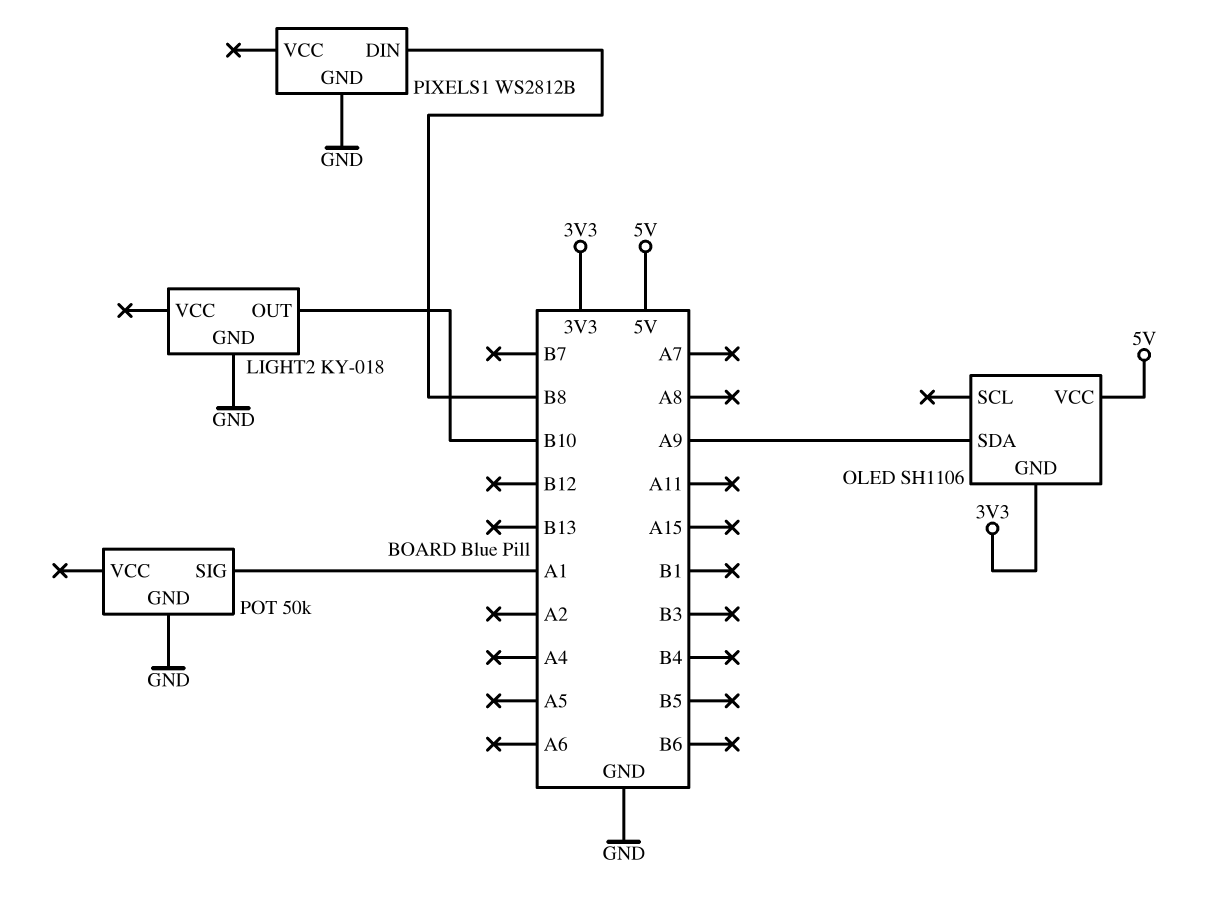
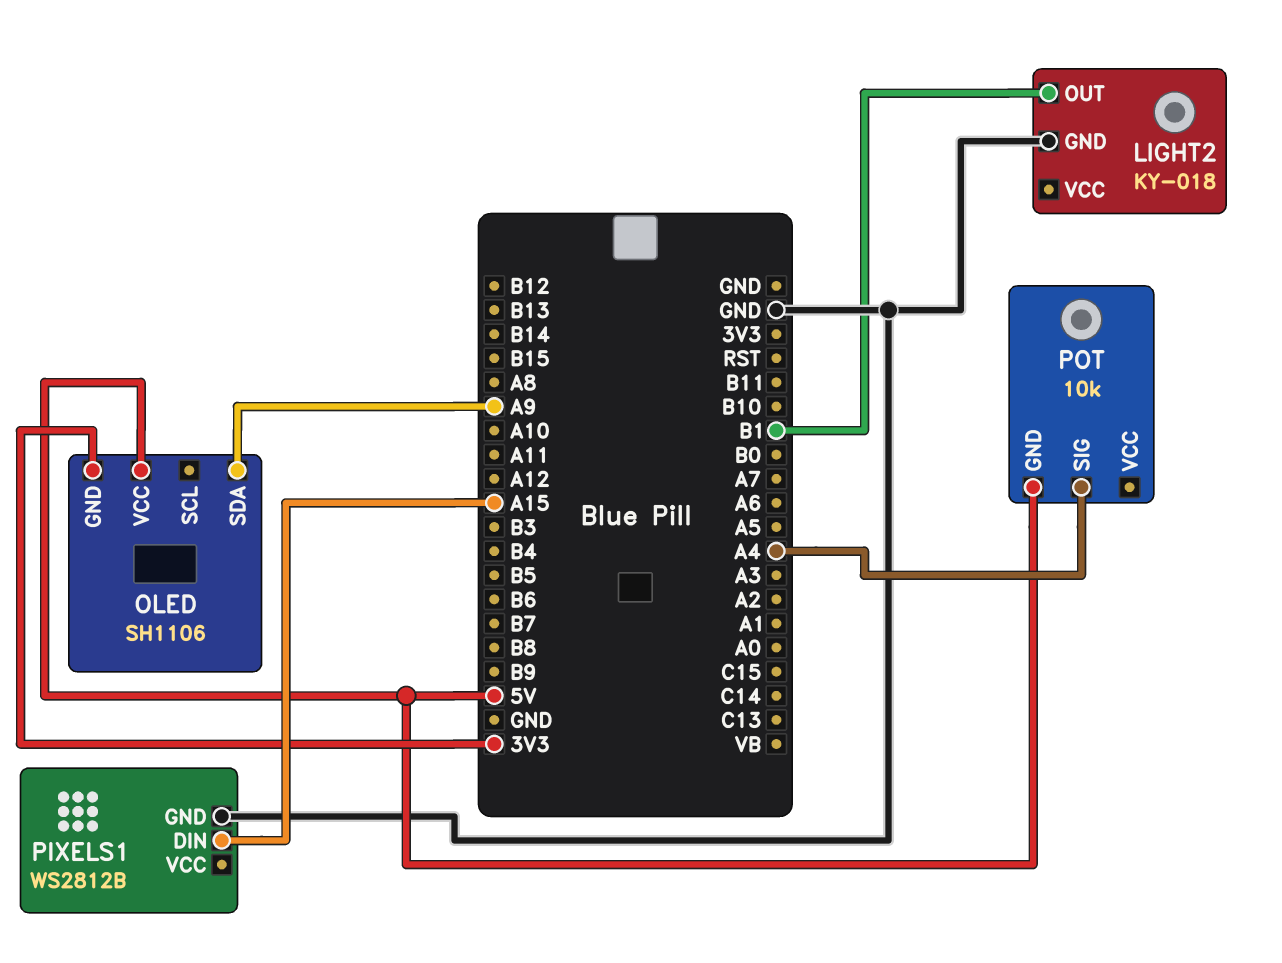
LIGHT2 pin OUT: B10 -> B1
PIXELS1 pin DIN: B8 -> A15
POT: 50k -> 10k
POT pin GND: GND -> 5V
POT pin SIG: A1 -> A4

